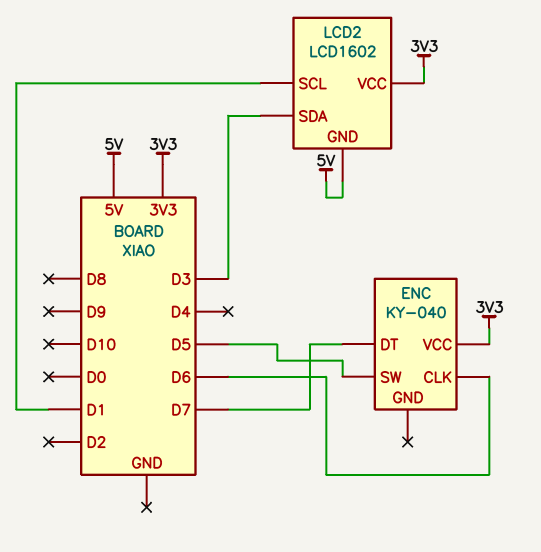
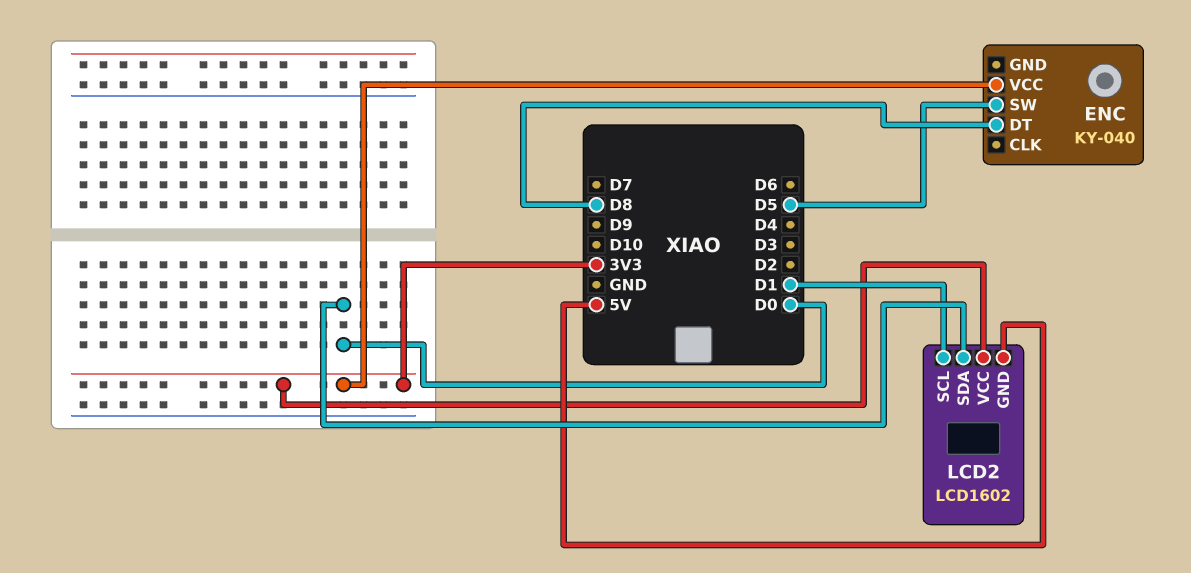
ENC pin CLK: D6 -> none
ENC pin DT: D7 -> D8
LCD2 pin SDA: D3 -> D0

